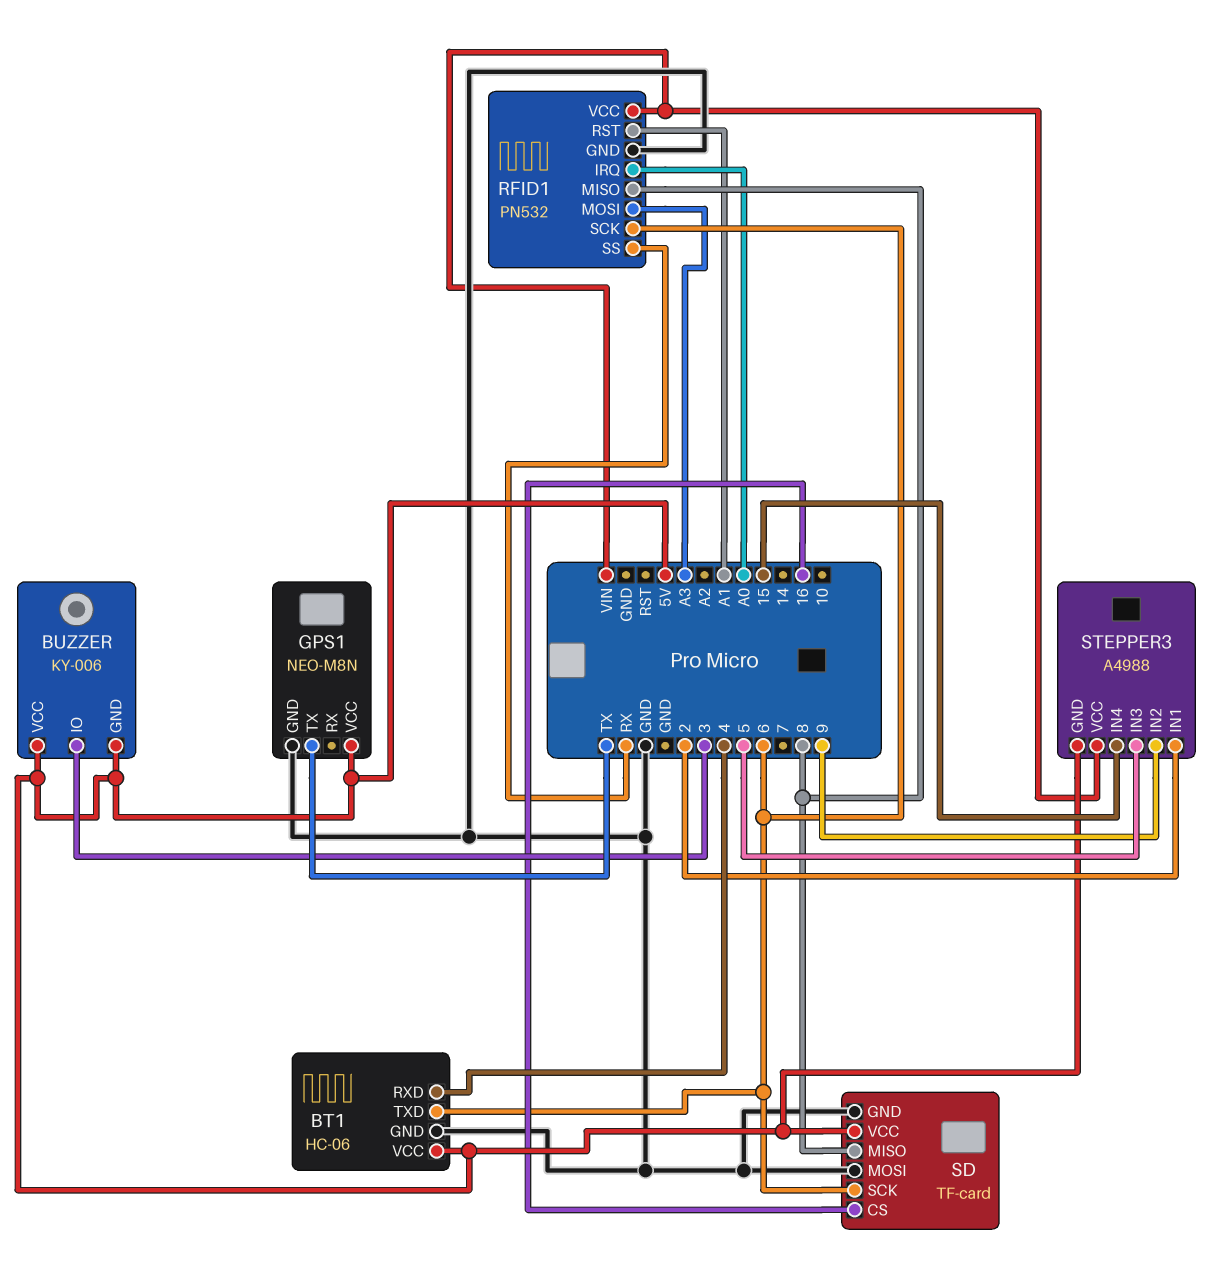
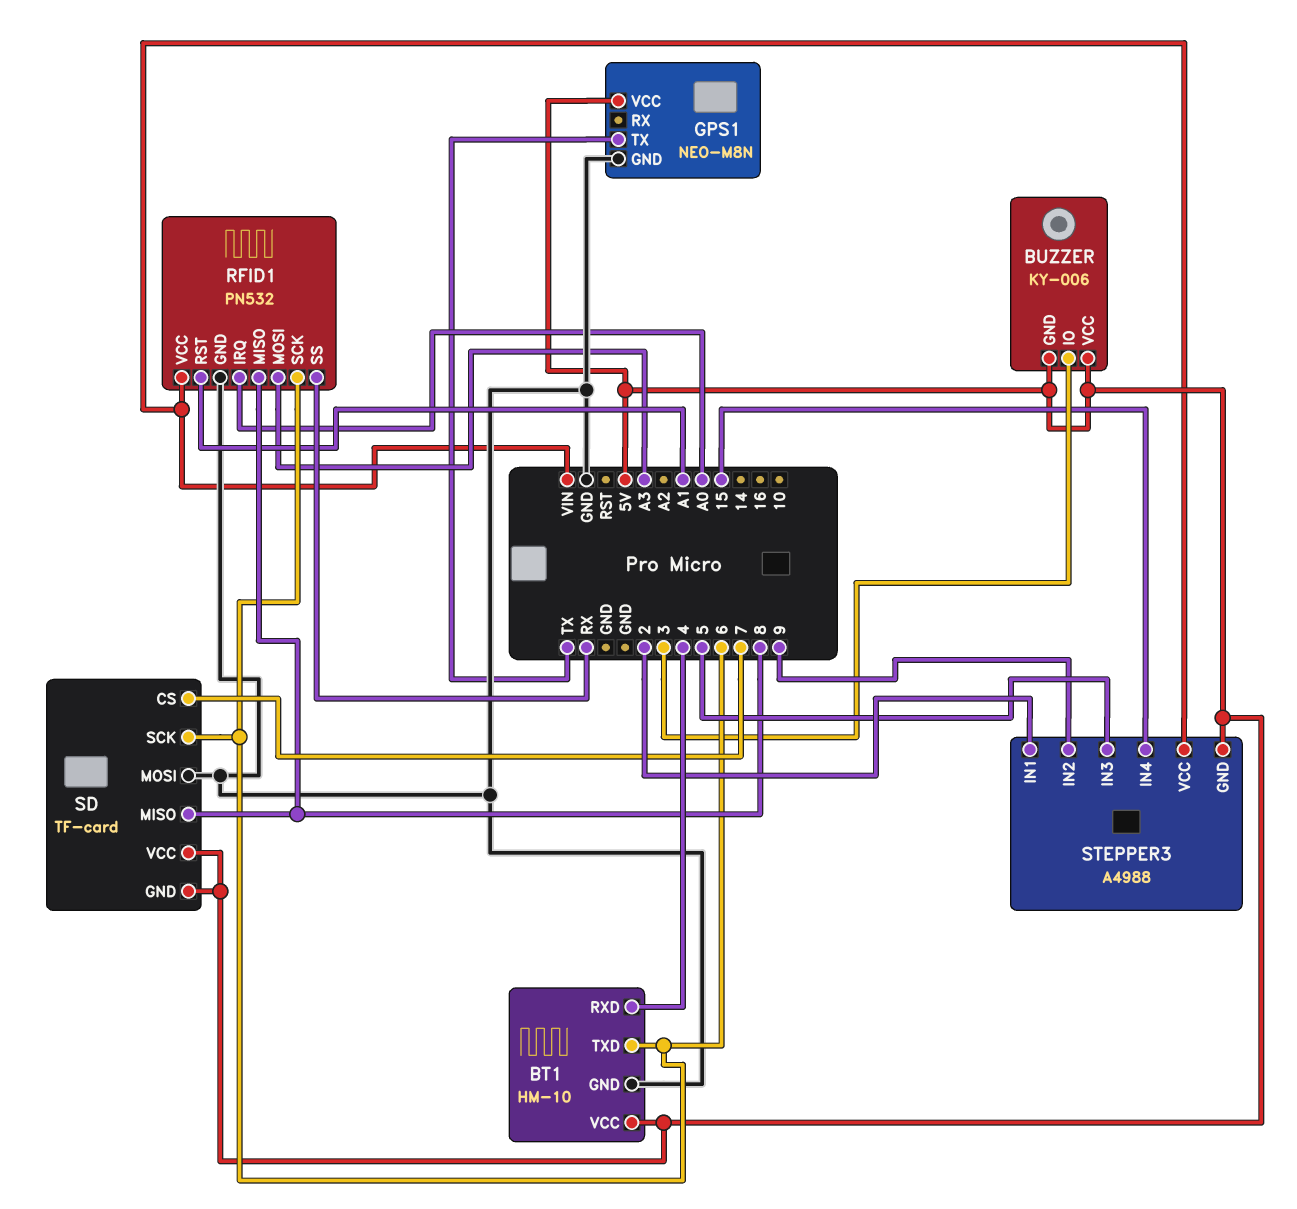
BT1: HC-06 -> HM-10
SD pin CS: 16 -> 7
SD pin GND: GND -> 5V

